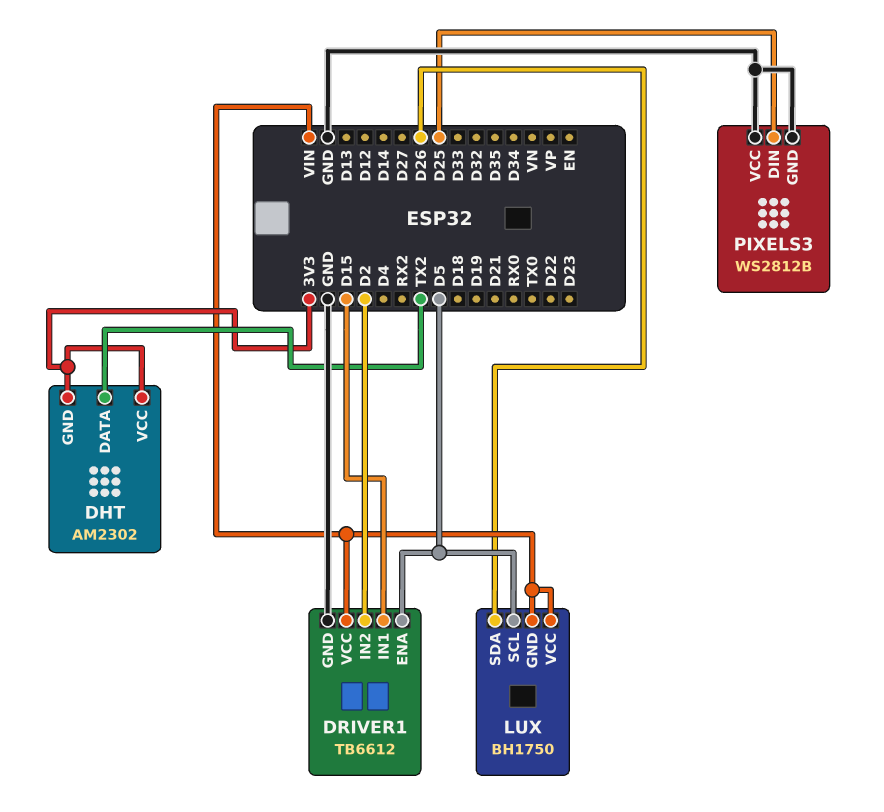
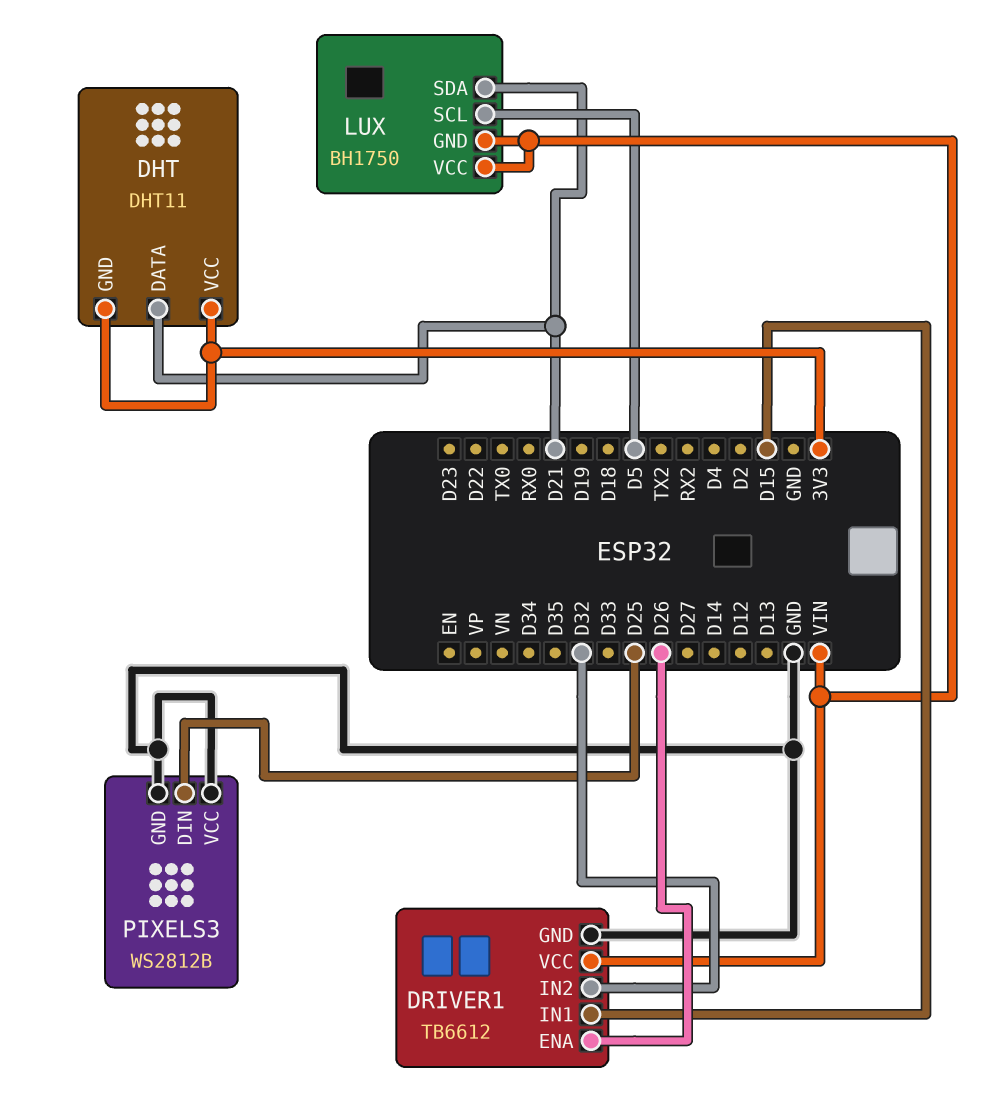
DHT: AM2302 -> DHT11
DHT pin DATA: TX2 -> D21
DRIVER1 pin ENA: D5 -> D26
DRIVER1 pin IN2: D2 -> D32
LUX pin SDA: D26 -> D21

